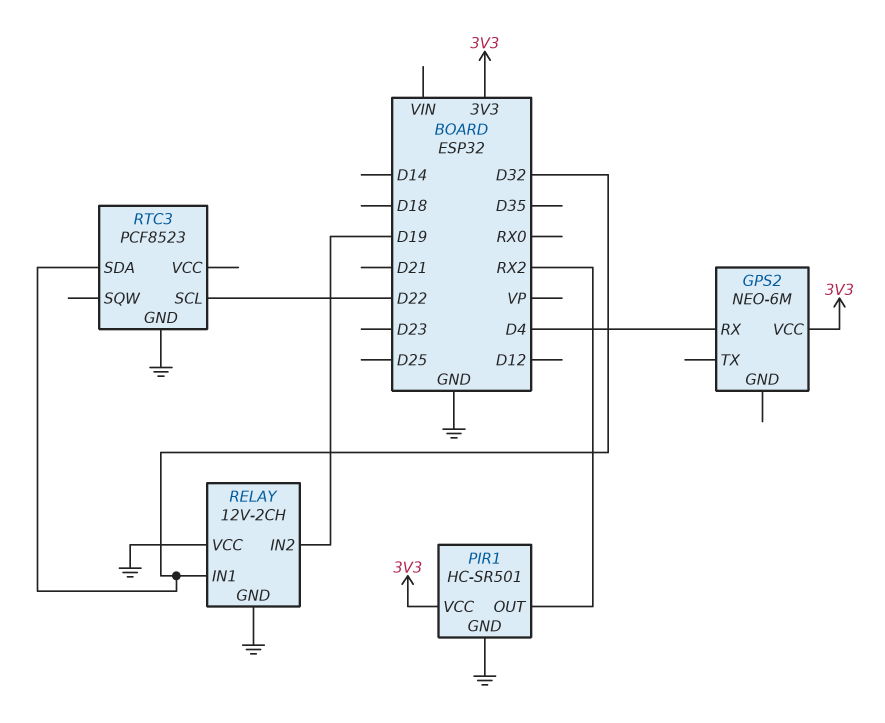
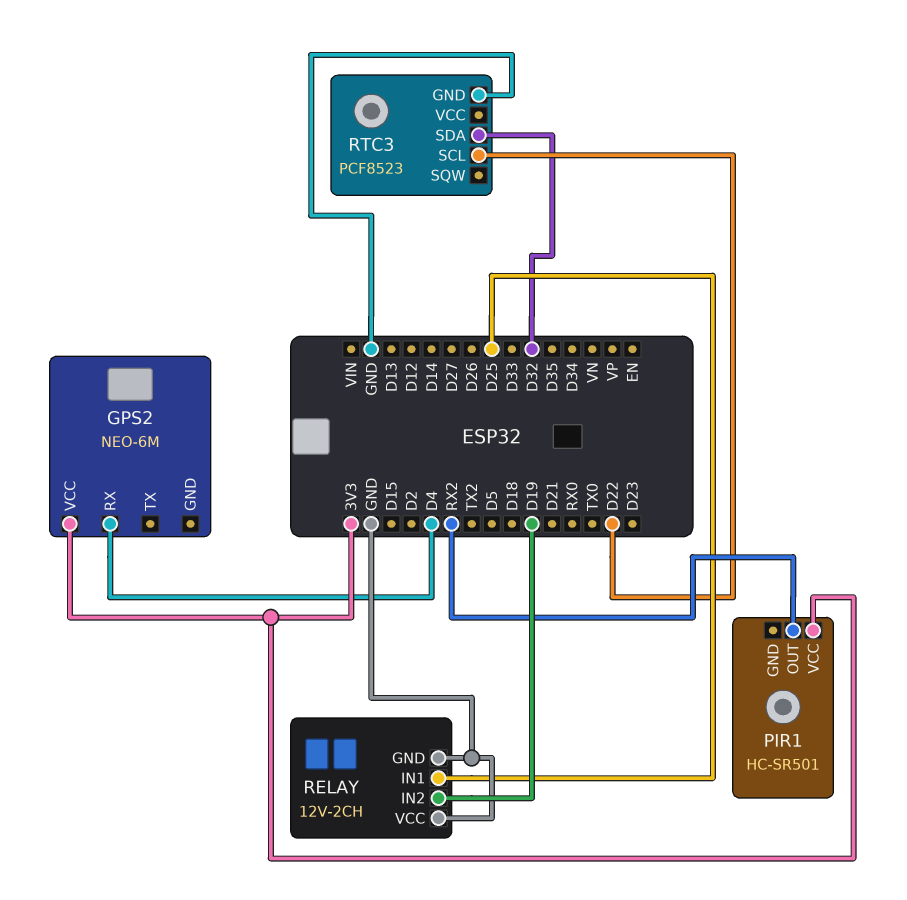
PIR1 pin GND: GND -> none
RELAY pin IN1: D32 -> D25

